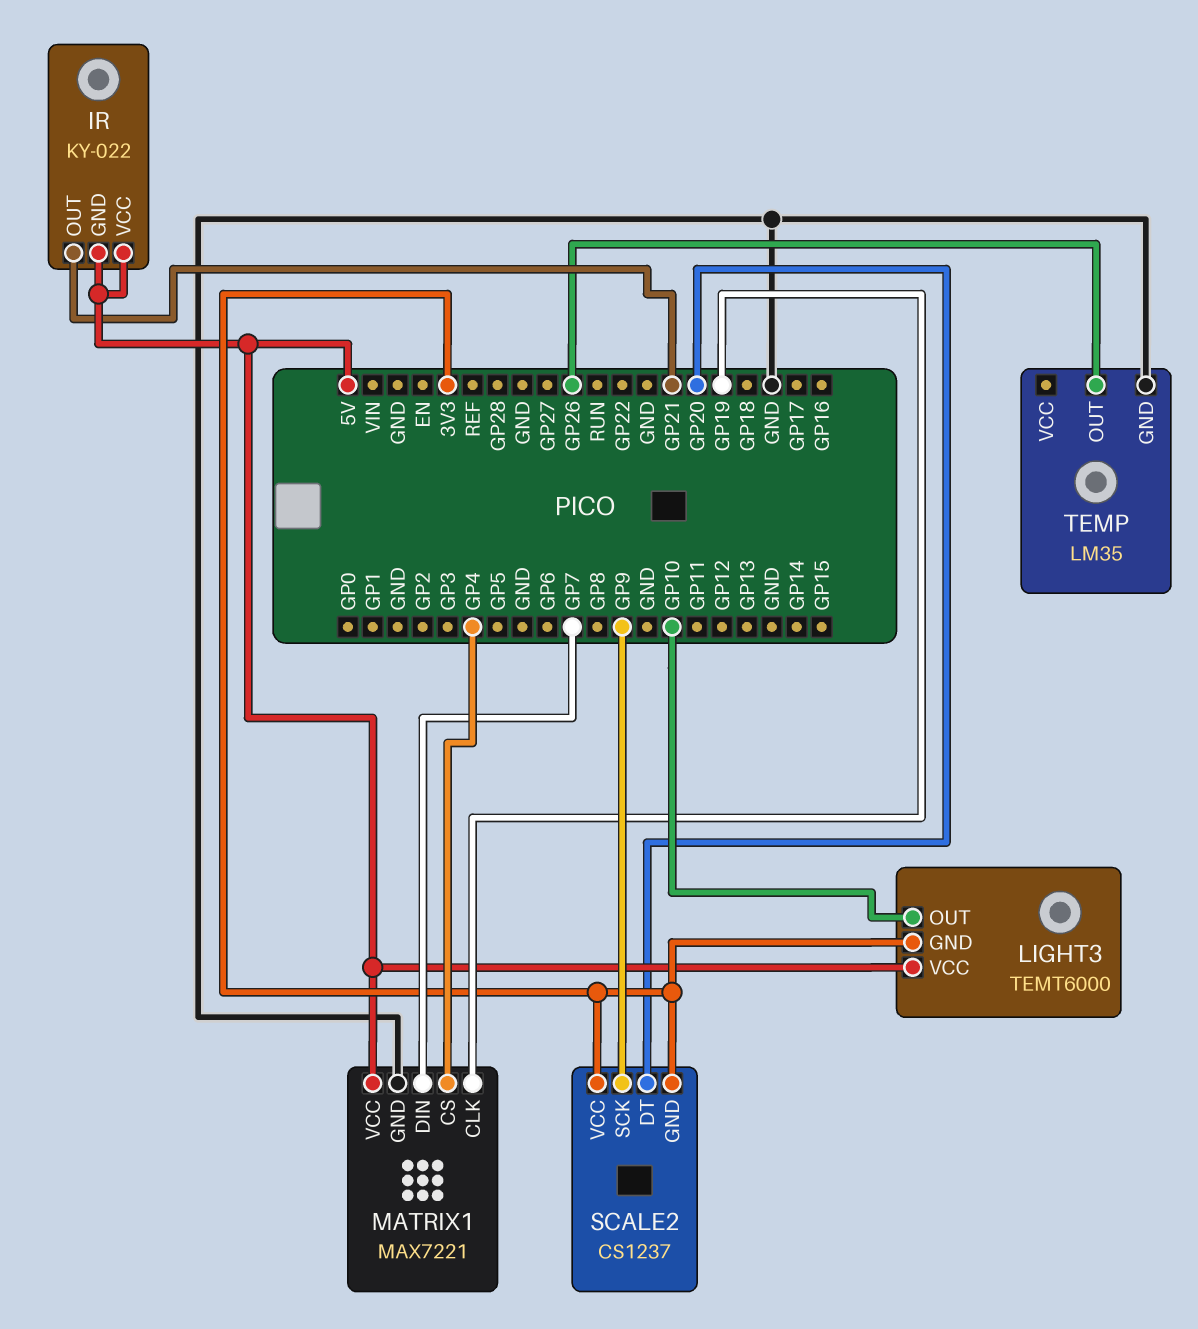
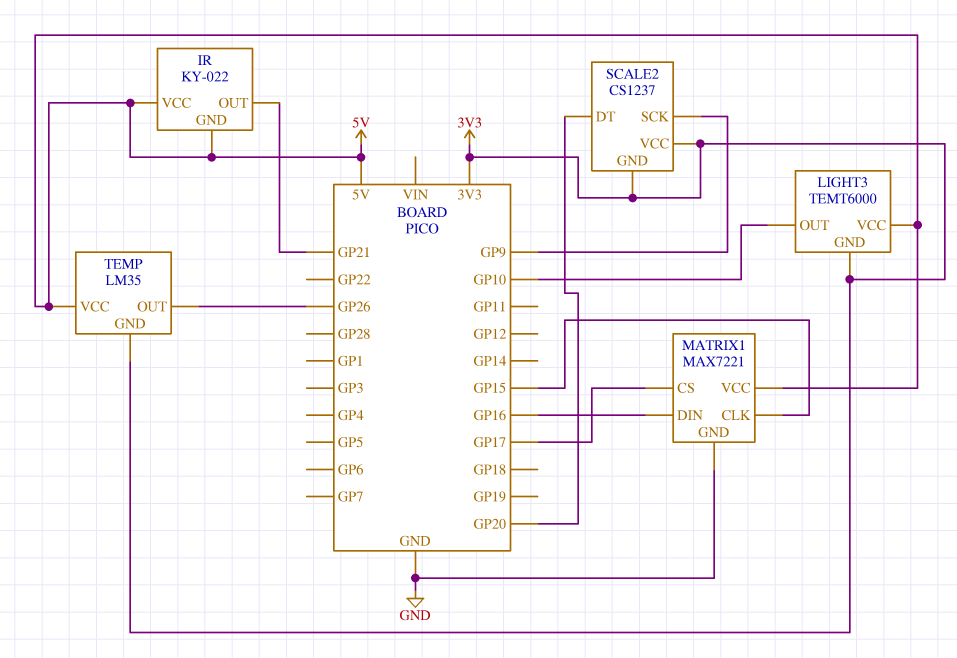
MATRIX1 pin CLK: GP19 -> GP15
MATRIX1 pin CS: GP4 -> GP17
MATRIX1 pin DIN: GP7 -> GP16
TEMP pin GND: GND -> 3V3
TEMP pin VCC: none -> 5V

